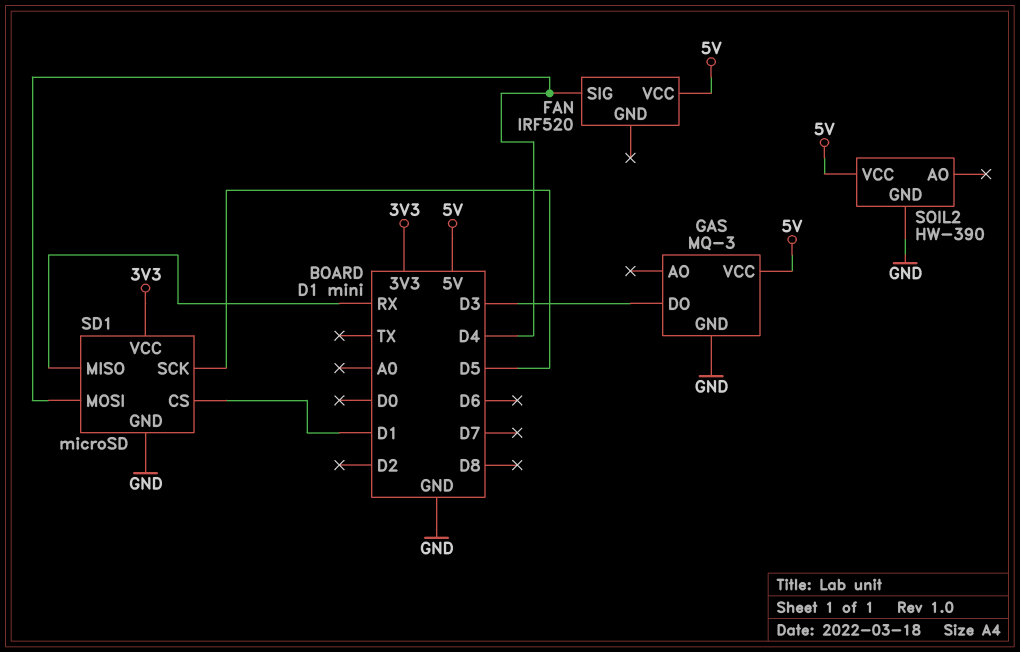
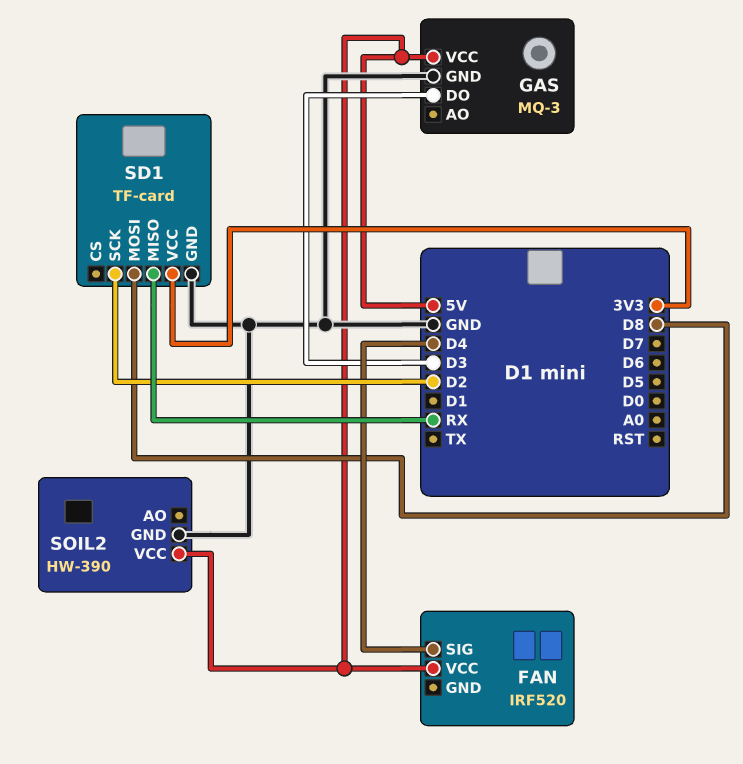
SD1: microSD -> TF-card
SD1 pin CS: D1 -> none
SD1 pin MOSI: D4 -> D8
SD1 pin SCK: D5 -> D2

